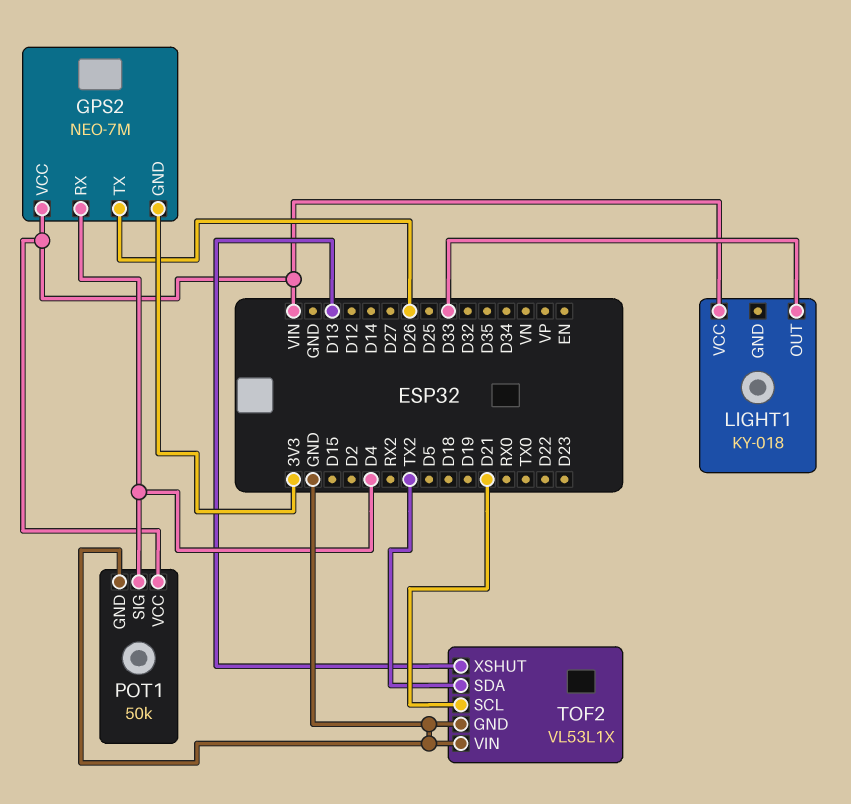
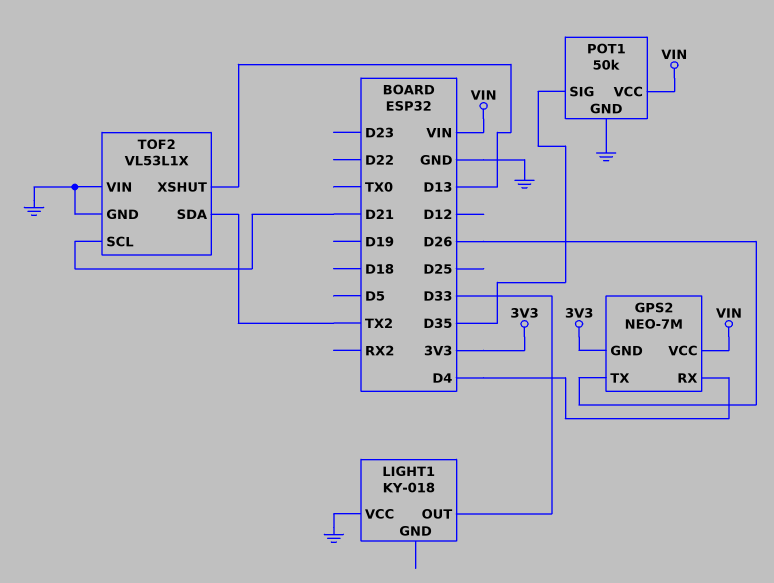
LIGHT1 pin VCC: VIN -> GND
POT1 pin SIG: D4 -> D35

